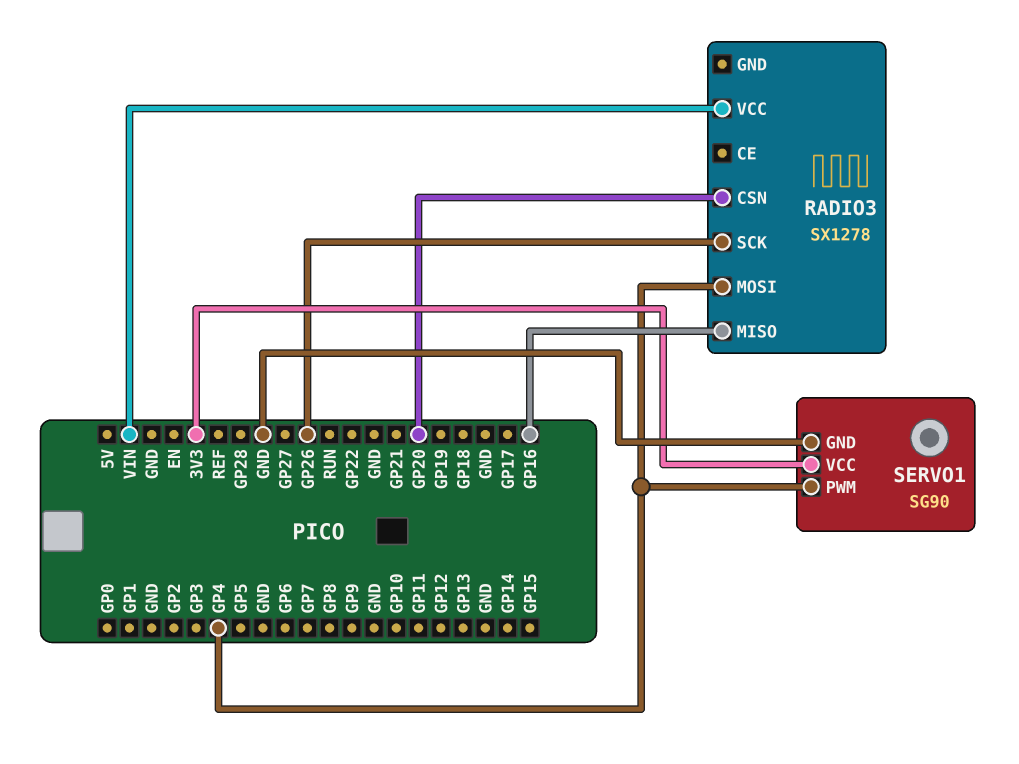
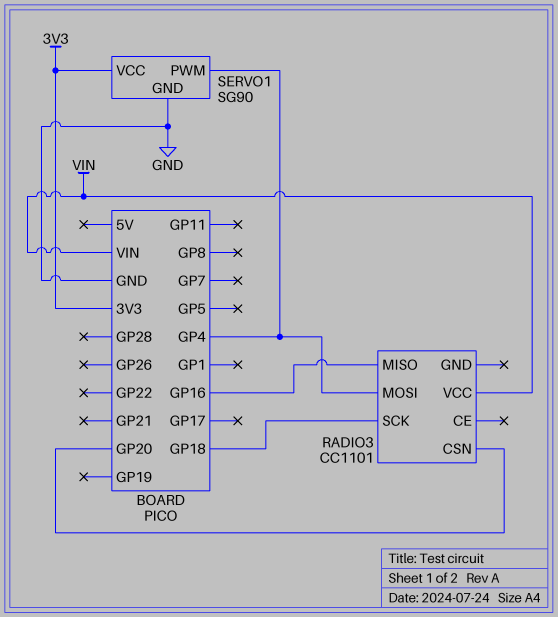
RADIO3: SX1278 -> CC1101
RADIO3 pin SCK: GP26 -> GP18

